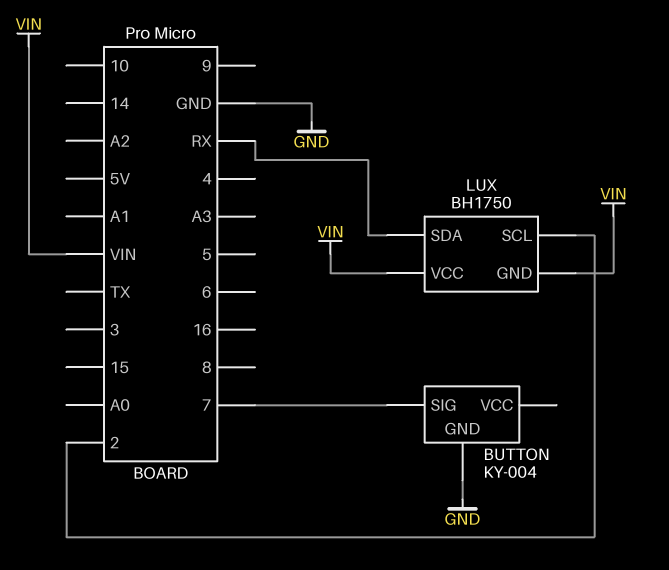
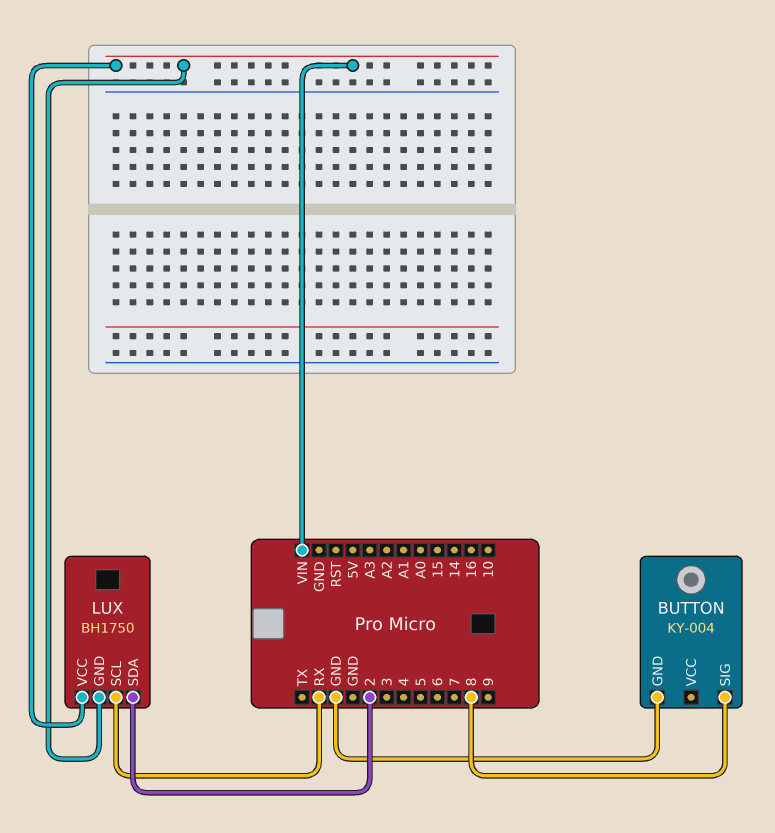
BUTTON pin SIG: 7 -> 8
LUX pin SCL: 2 -> RX
LUX pin SDA: RX -> 2

